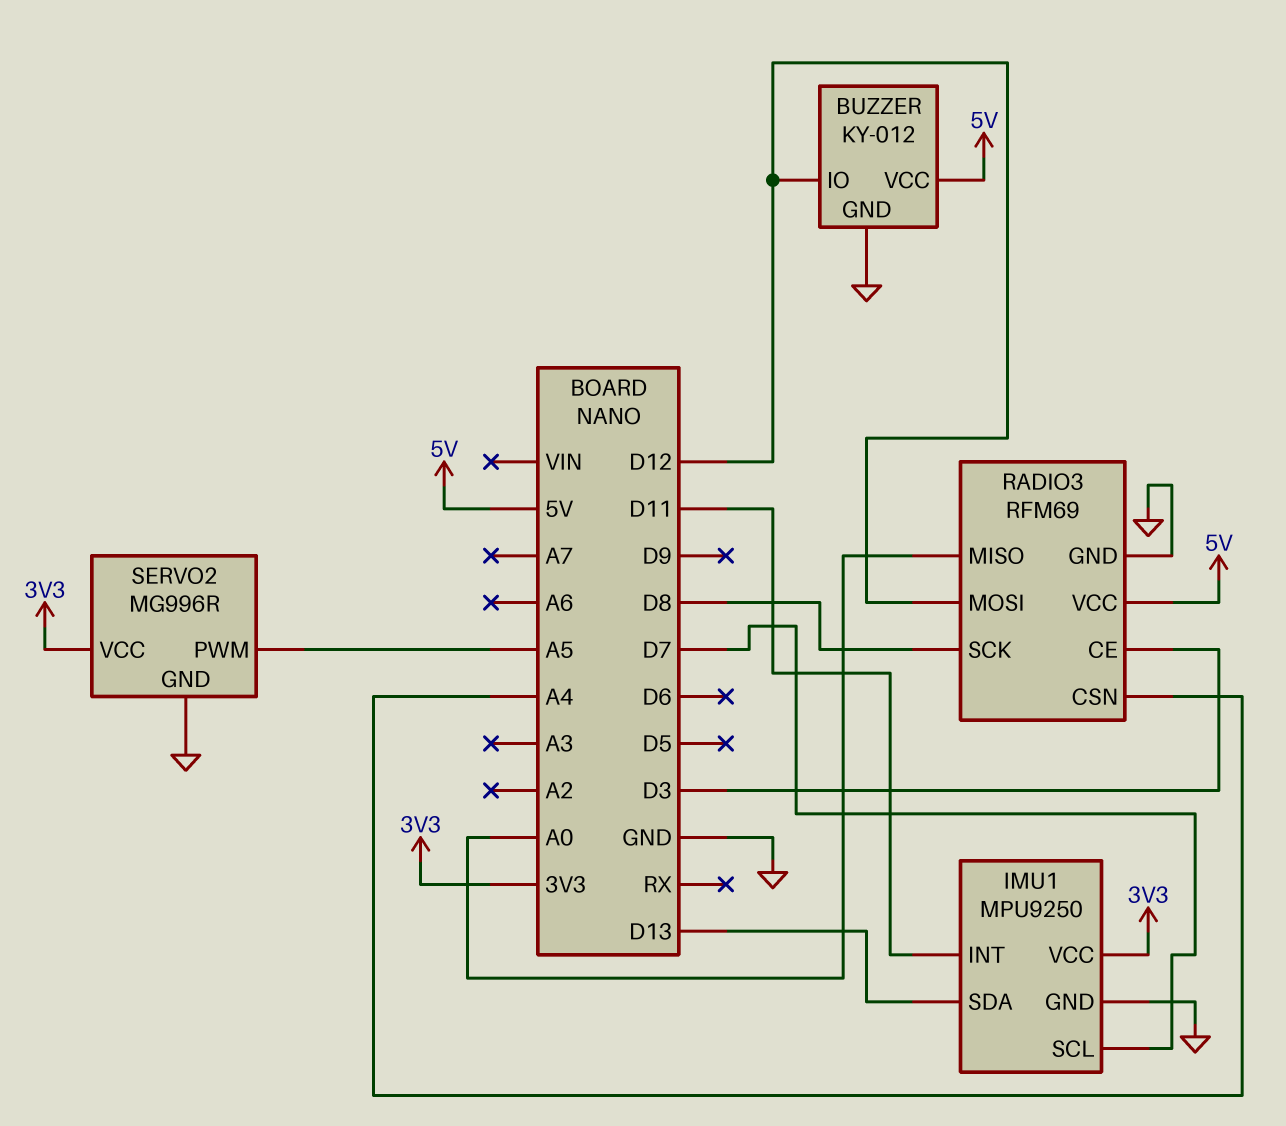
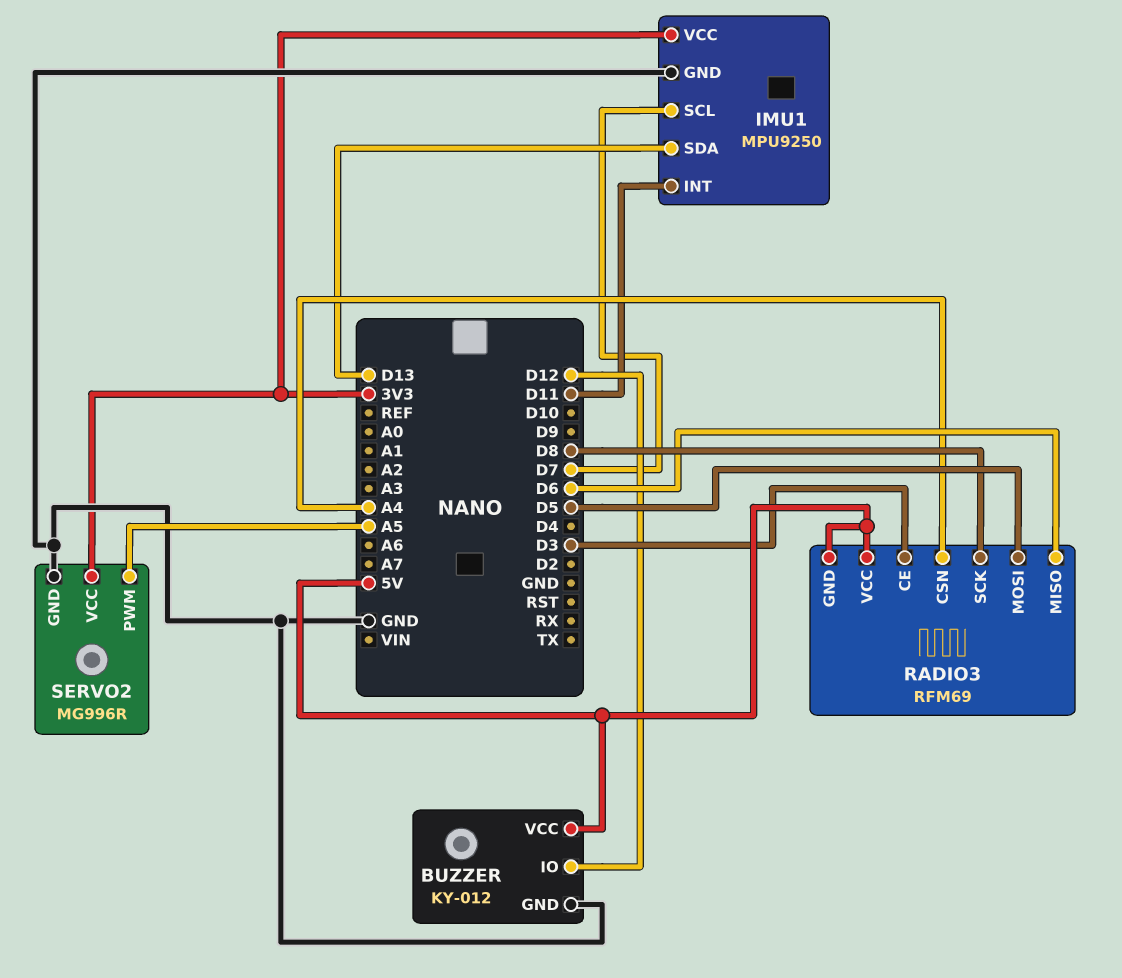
RADIO3 pin GND: GND -> 5V
RADIO3 pin MISO: A0 -> D6
RADIO3 pin MOSI: D12 -> D5

